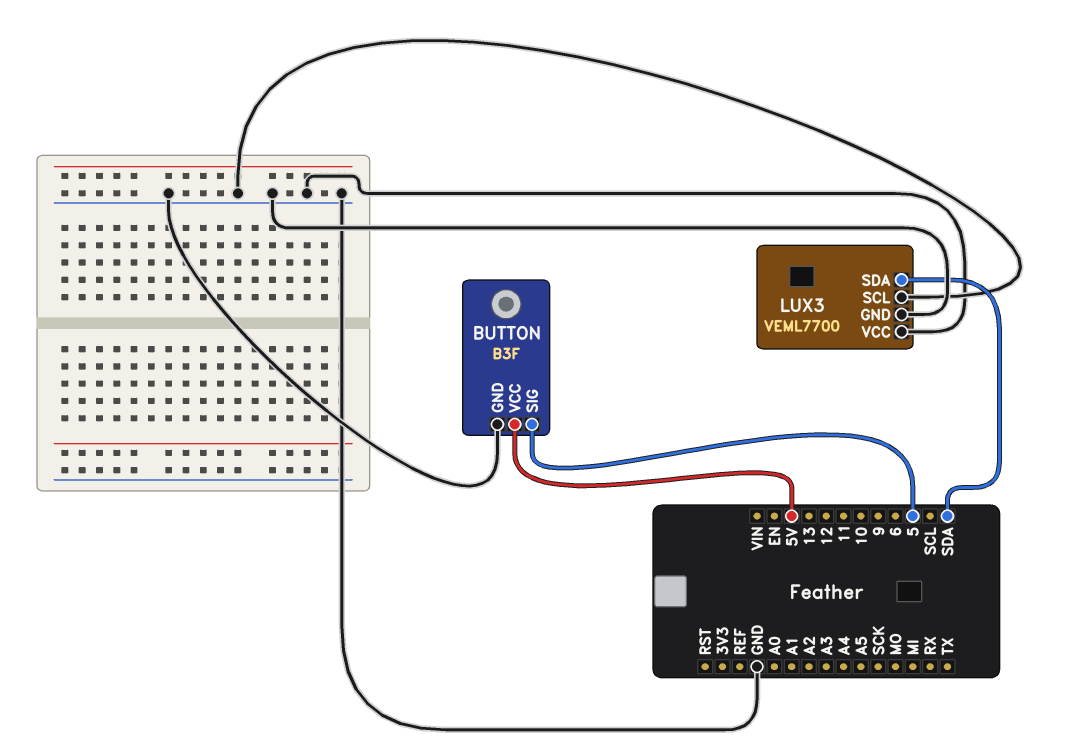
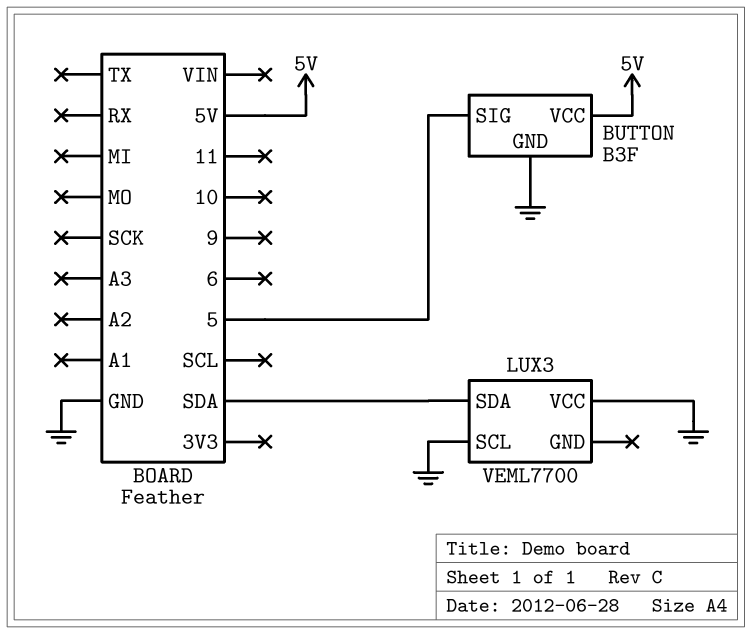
LUX3 pin GND: GND -> none

